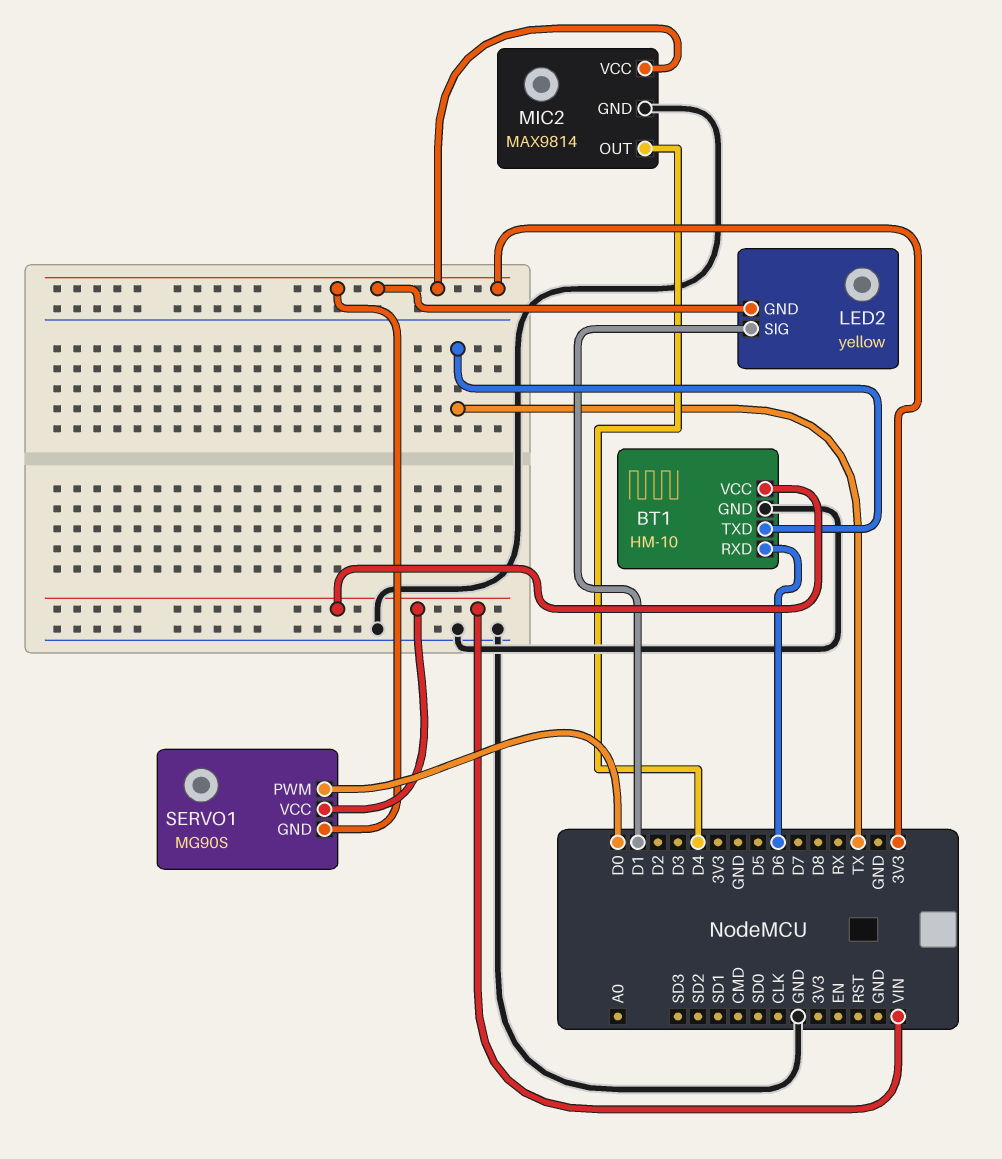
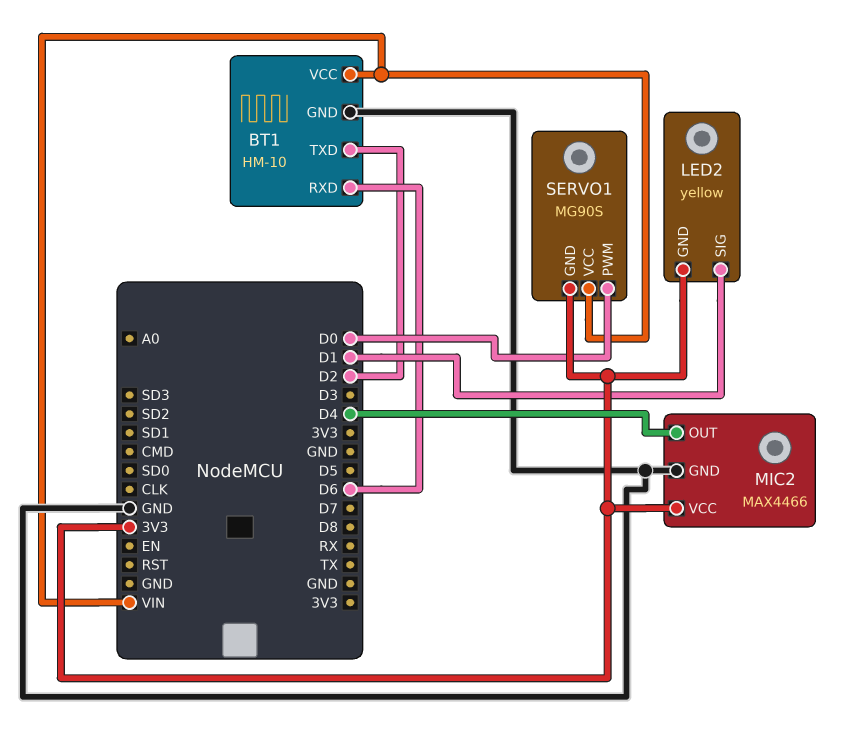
BT1 pin TXD: TX -> D2
MIC2: MAX9814 -> MAX4466

